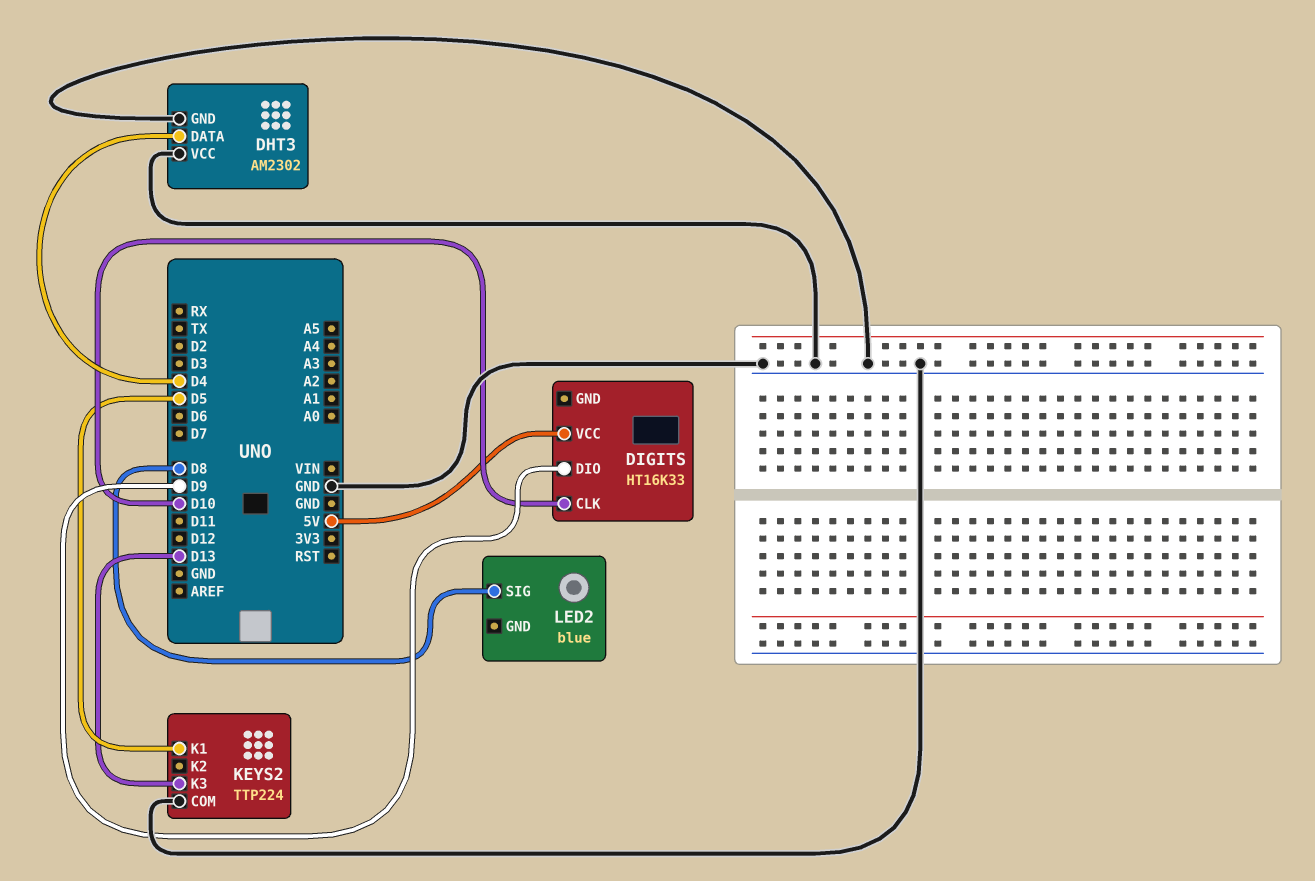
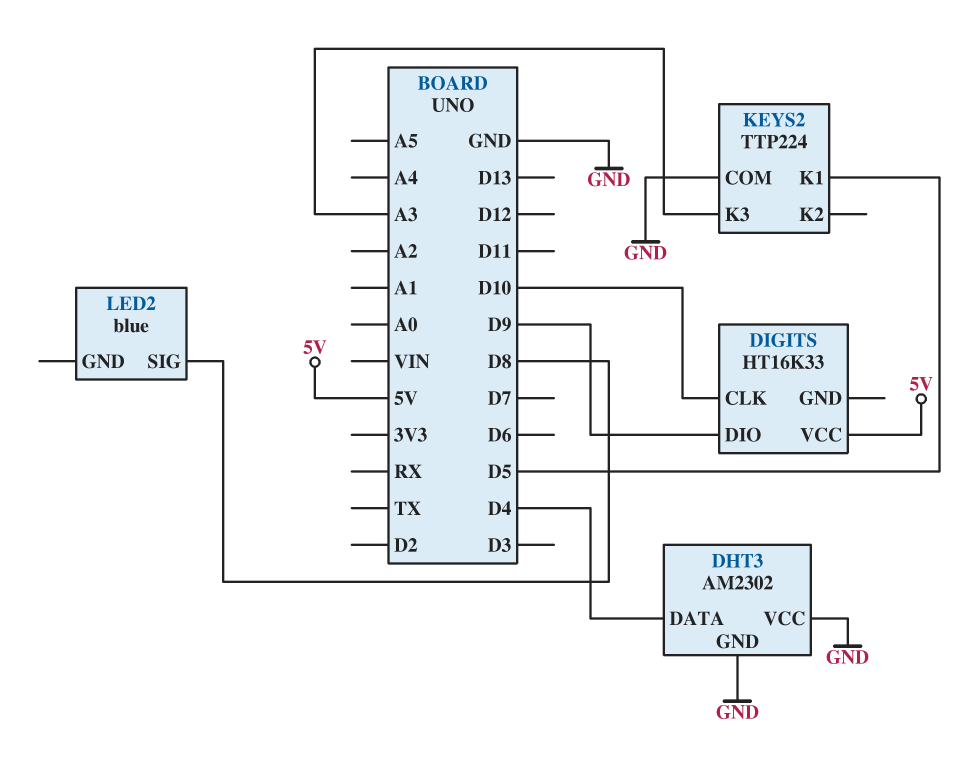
KEYS2 pin K3: D13 -> A3

